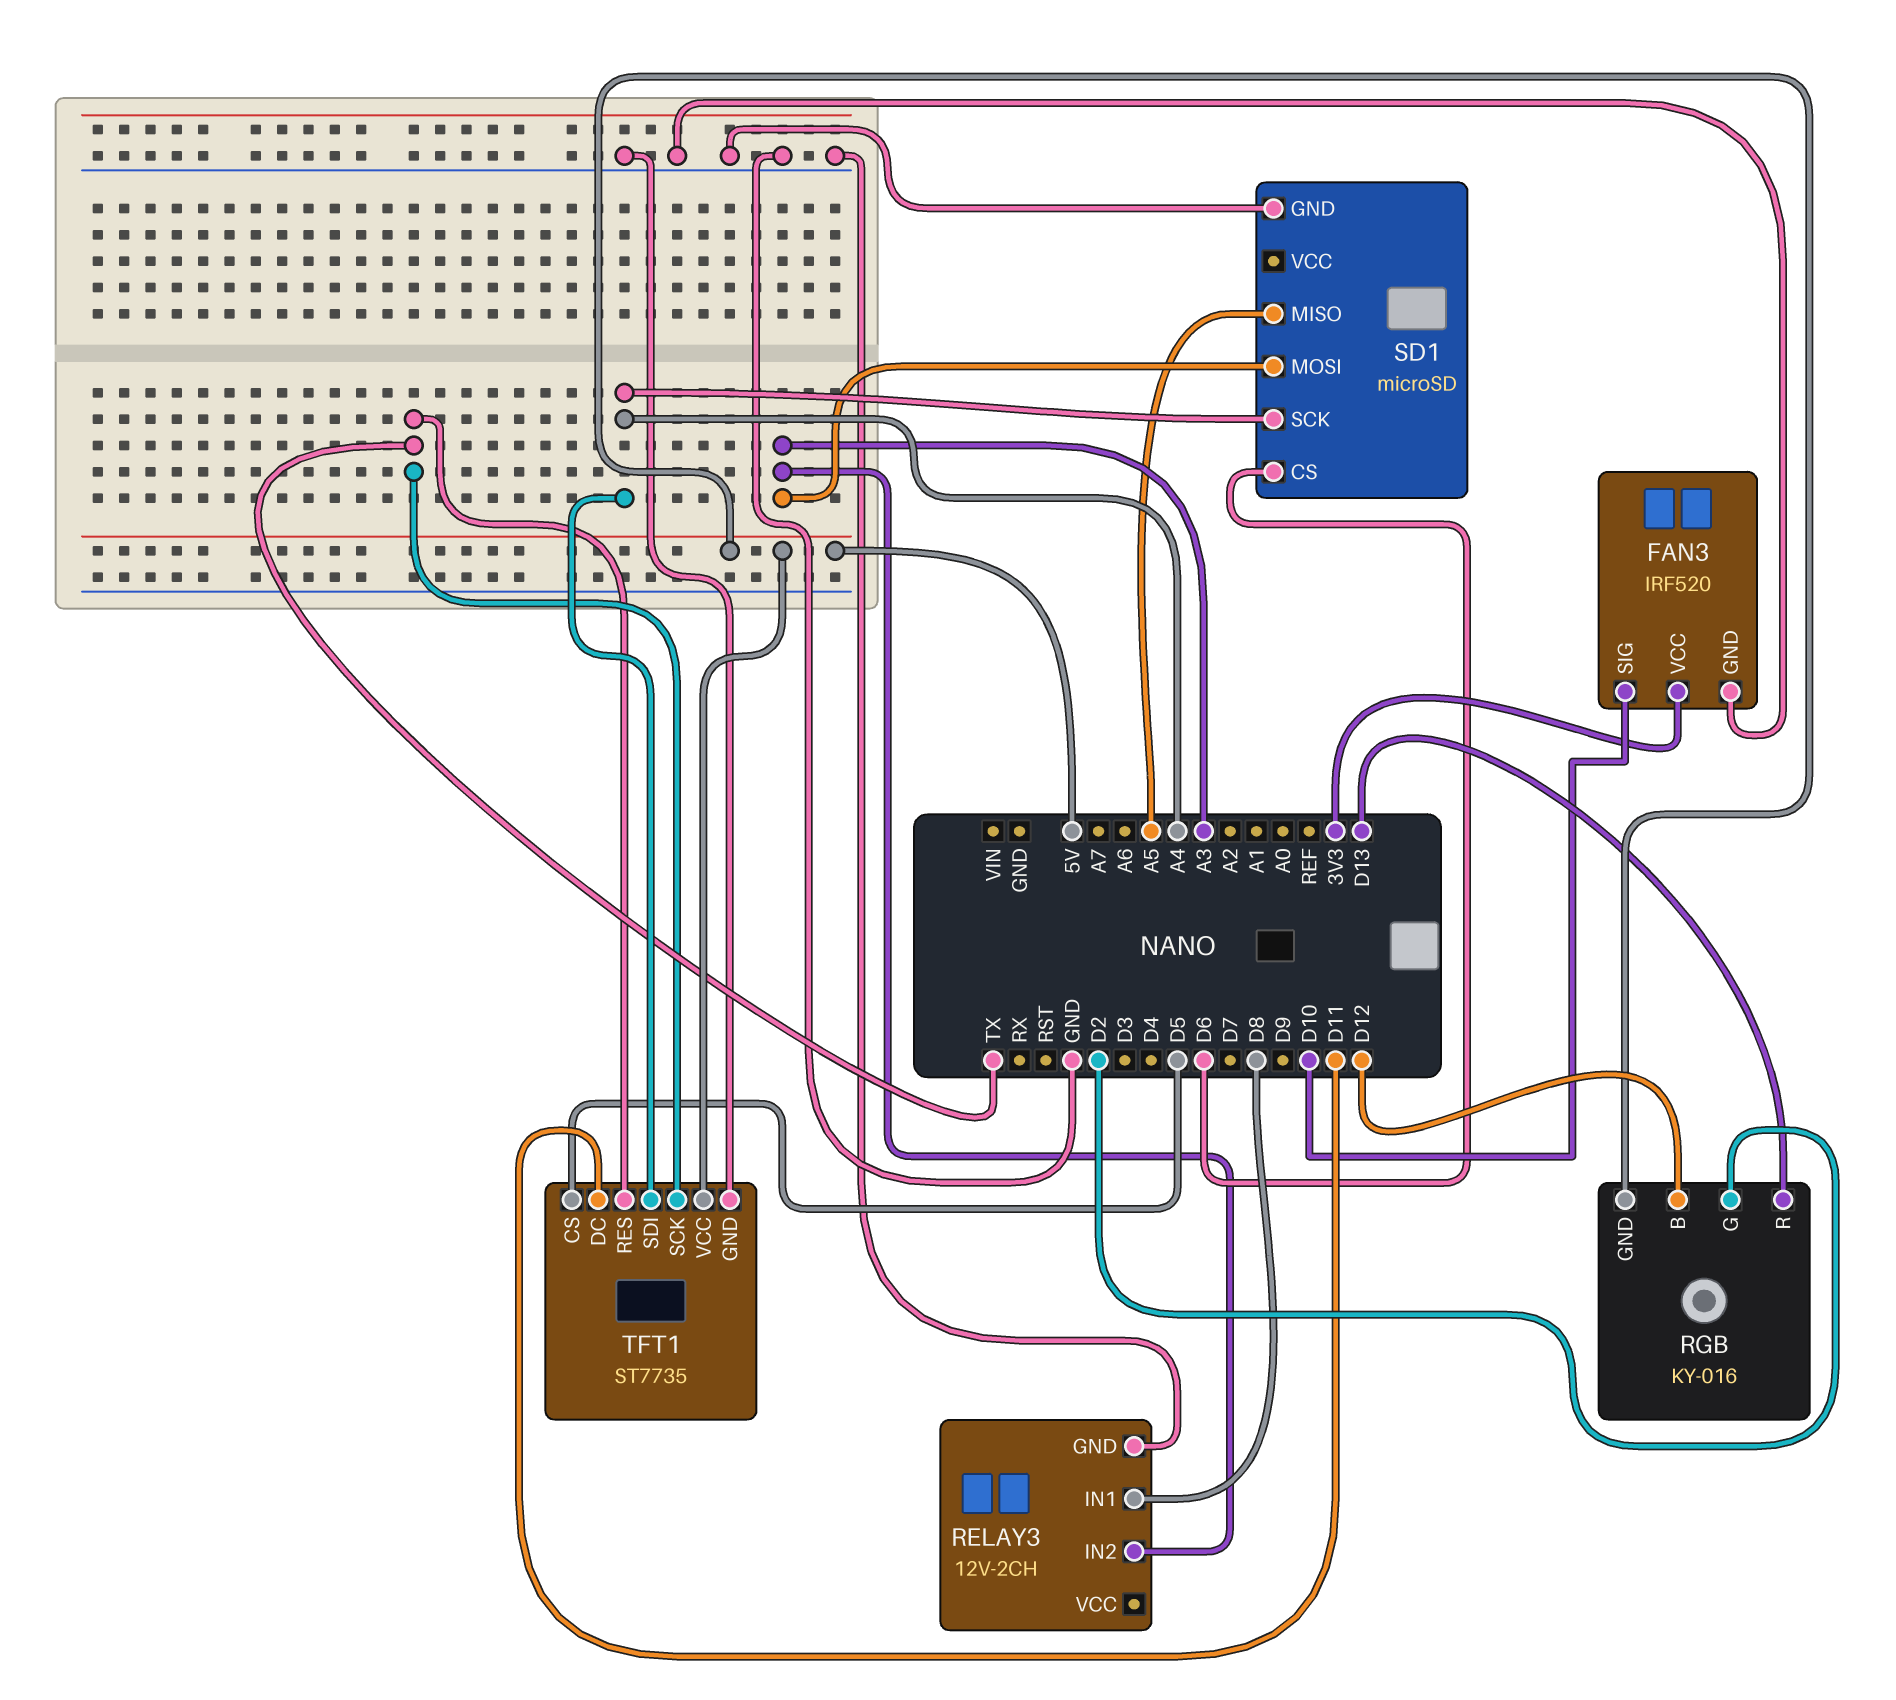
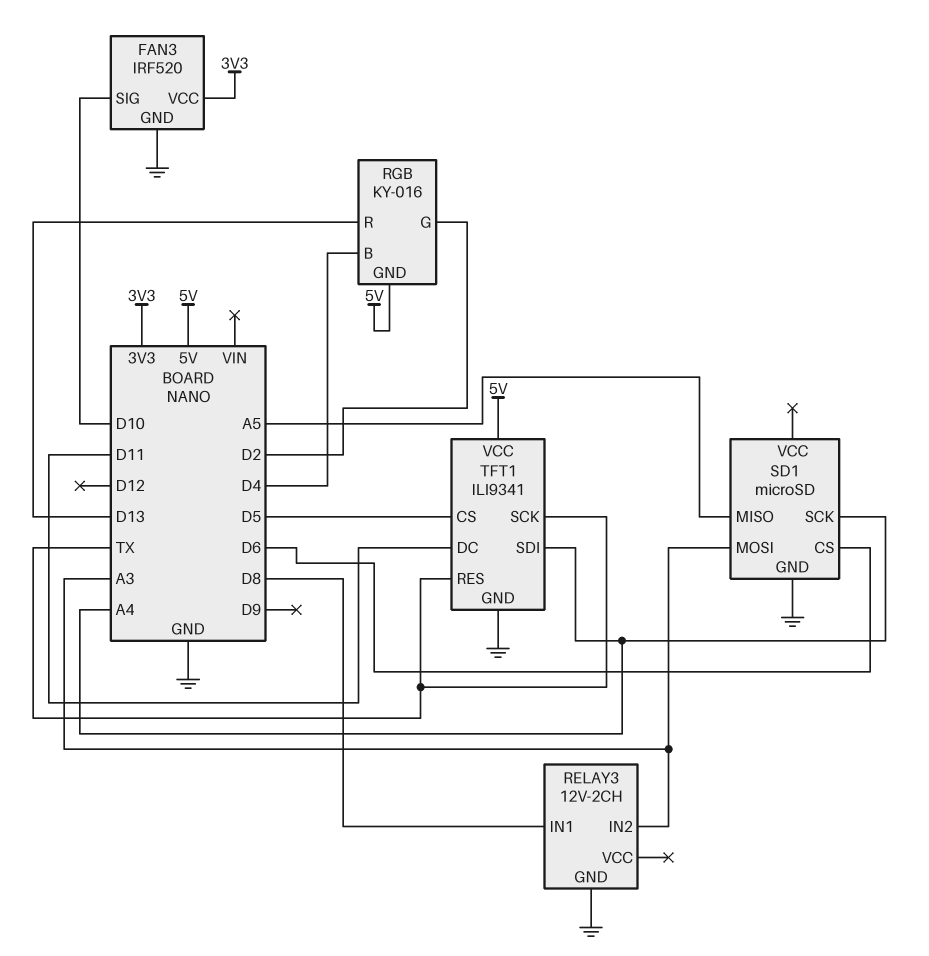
RGB pin B: D12 -> D4
TFT1: ST7735 -> ILI9341

